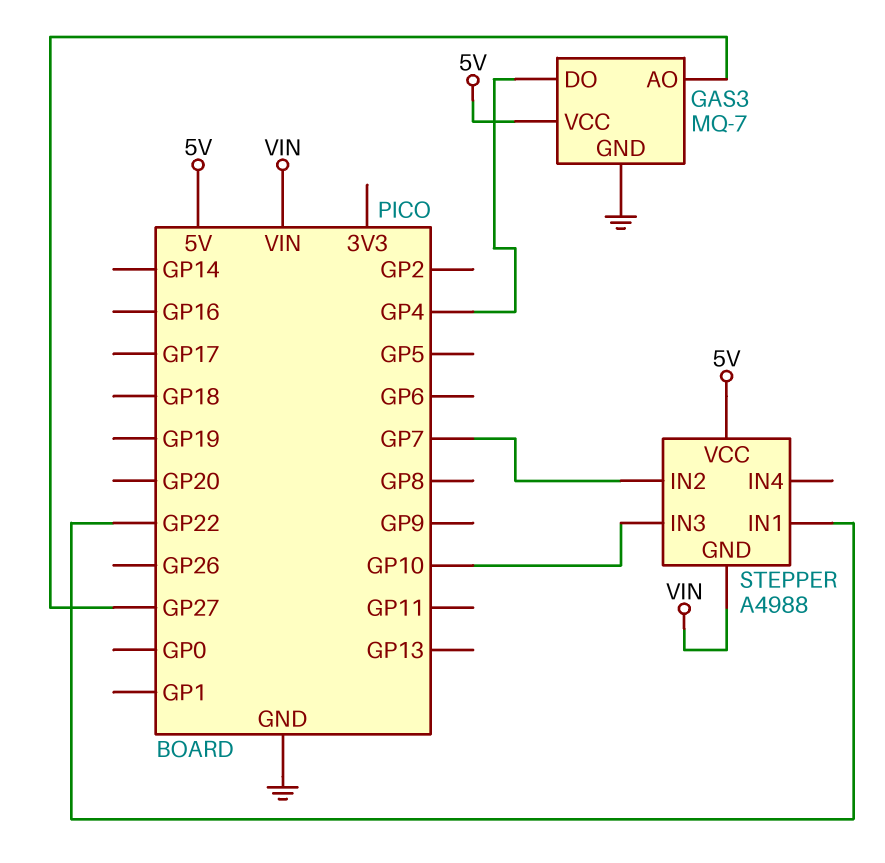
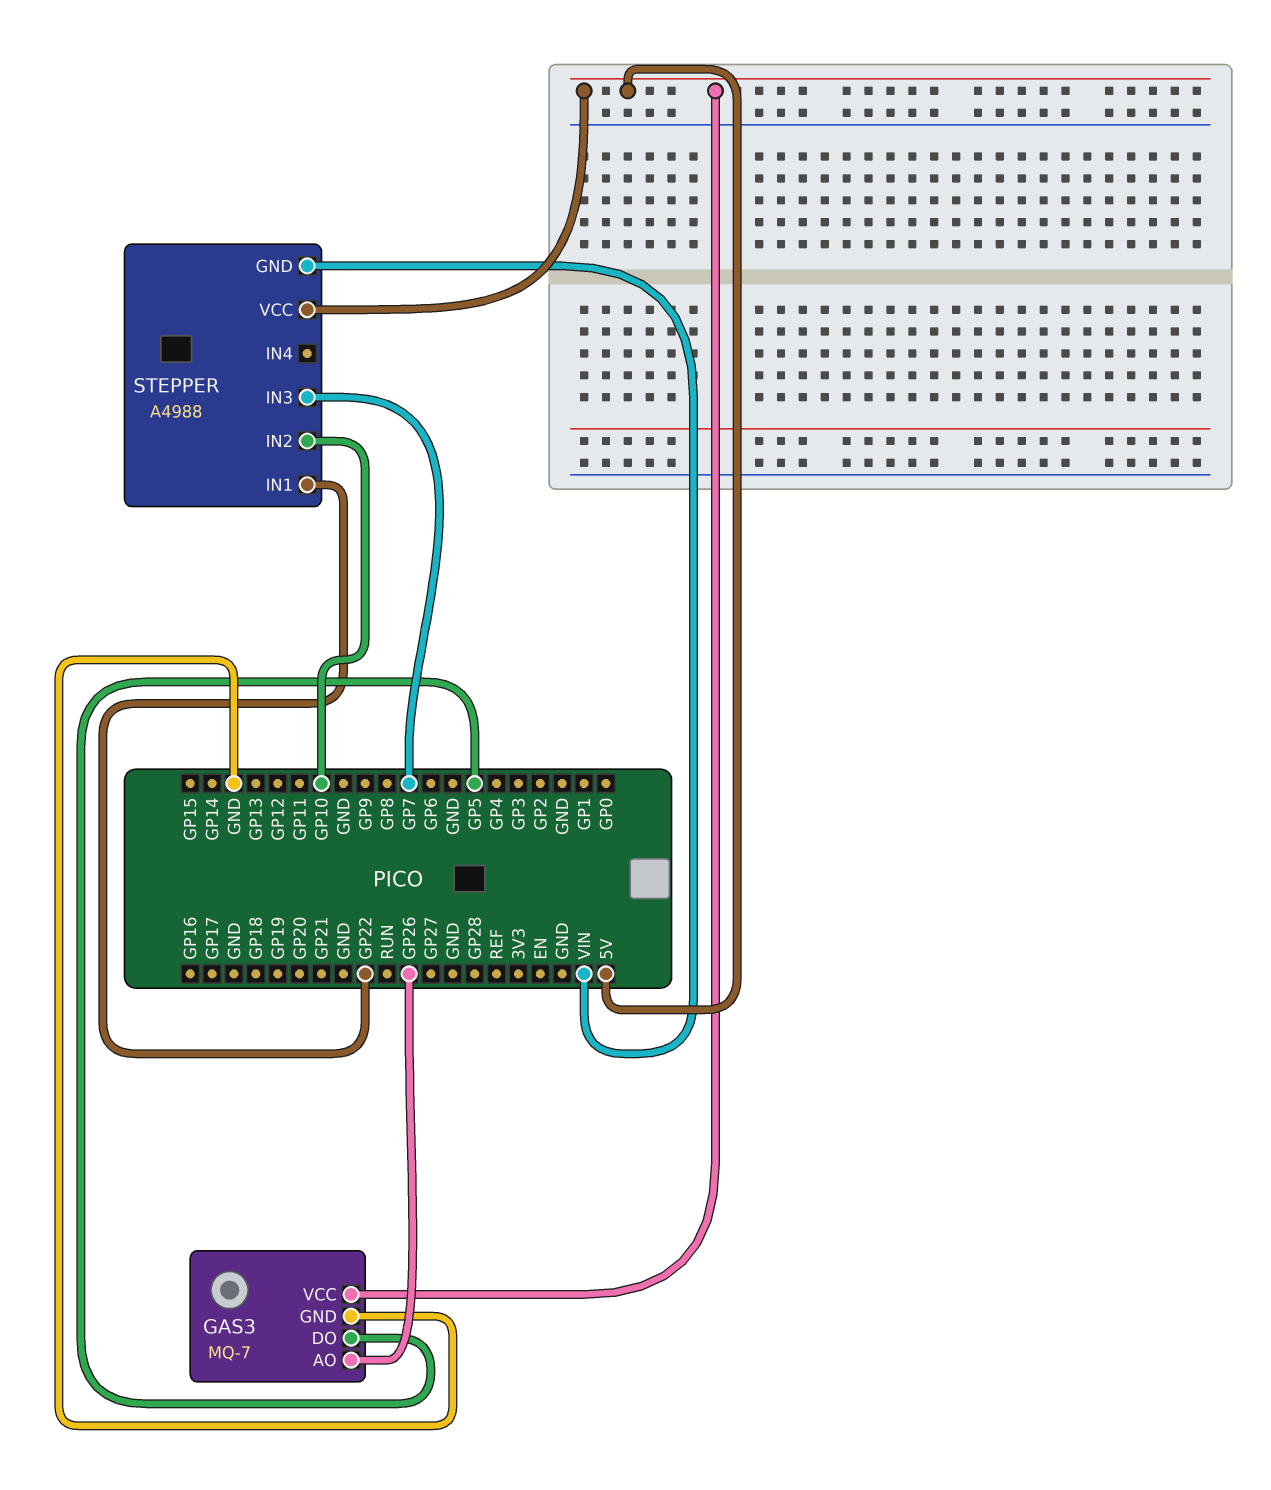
GAS3 pin AO: GP27 -> GP26
GAS3 pin DO: GP4 -> GP5
STEPPER pin IN2: GP7 -> GP10
STEPPER pin IN3: GP10 -> GP7

